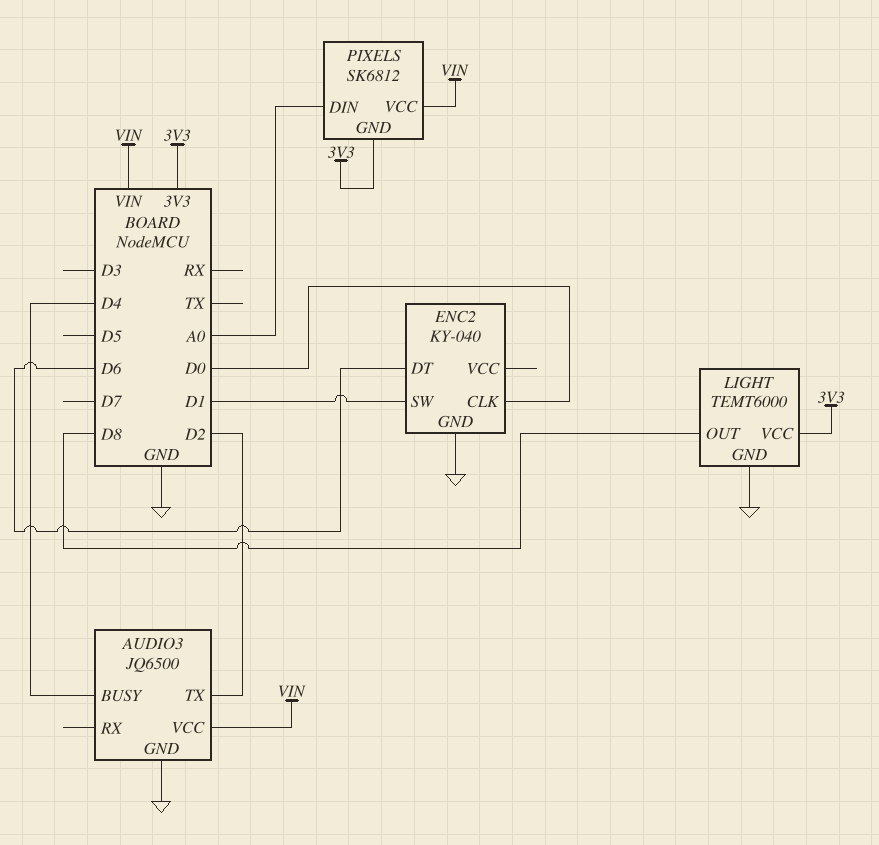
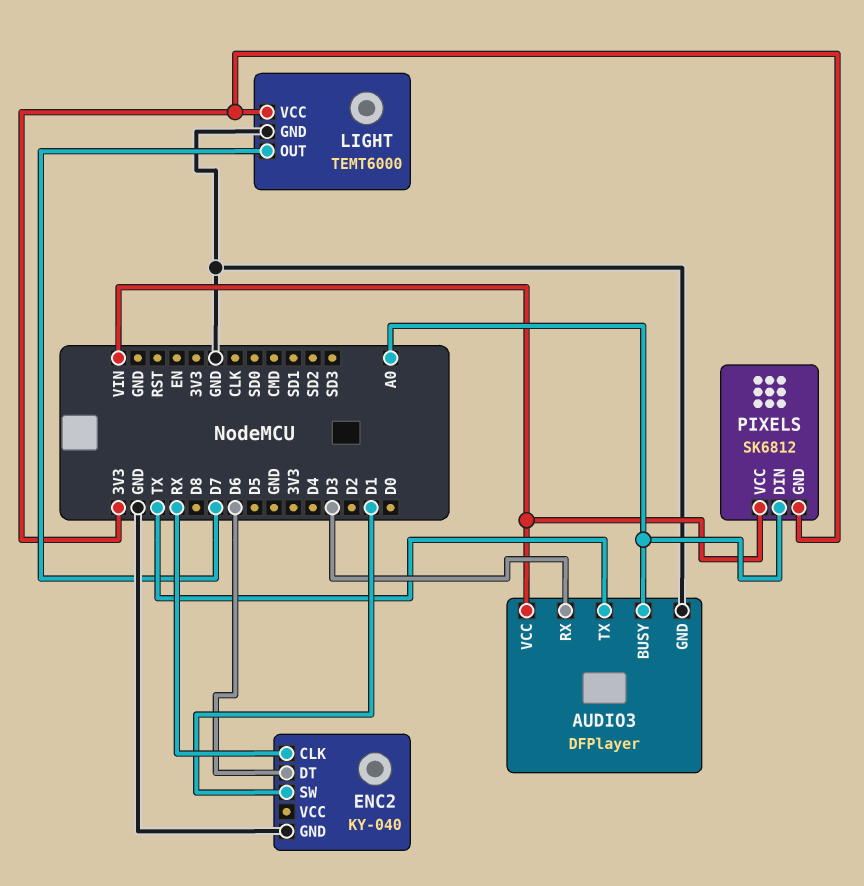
AUDIO3: JQ6500 -> DFPlayer
AUDIO3 pin BUSY: D4 -> A0
AUDIO3 pin RX: none -> D3
AUDIO3 pin TX: D2 -> TX
ENC2 pin CLK: D0 -> RX
LIGHT pin OUT: D8 -> D7

